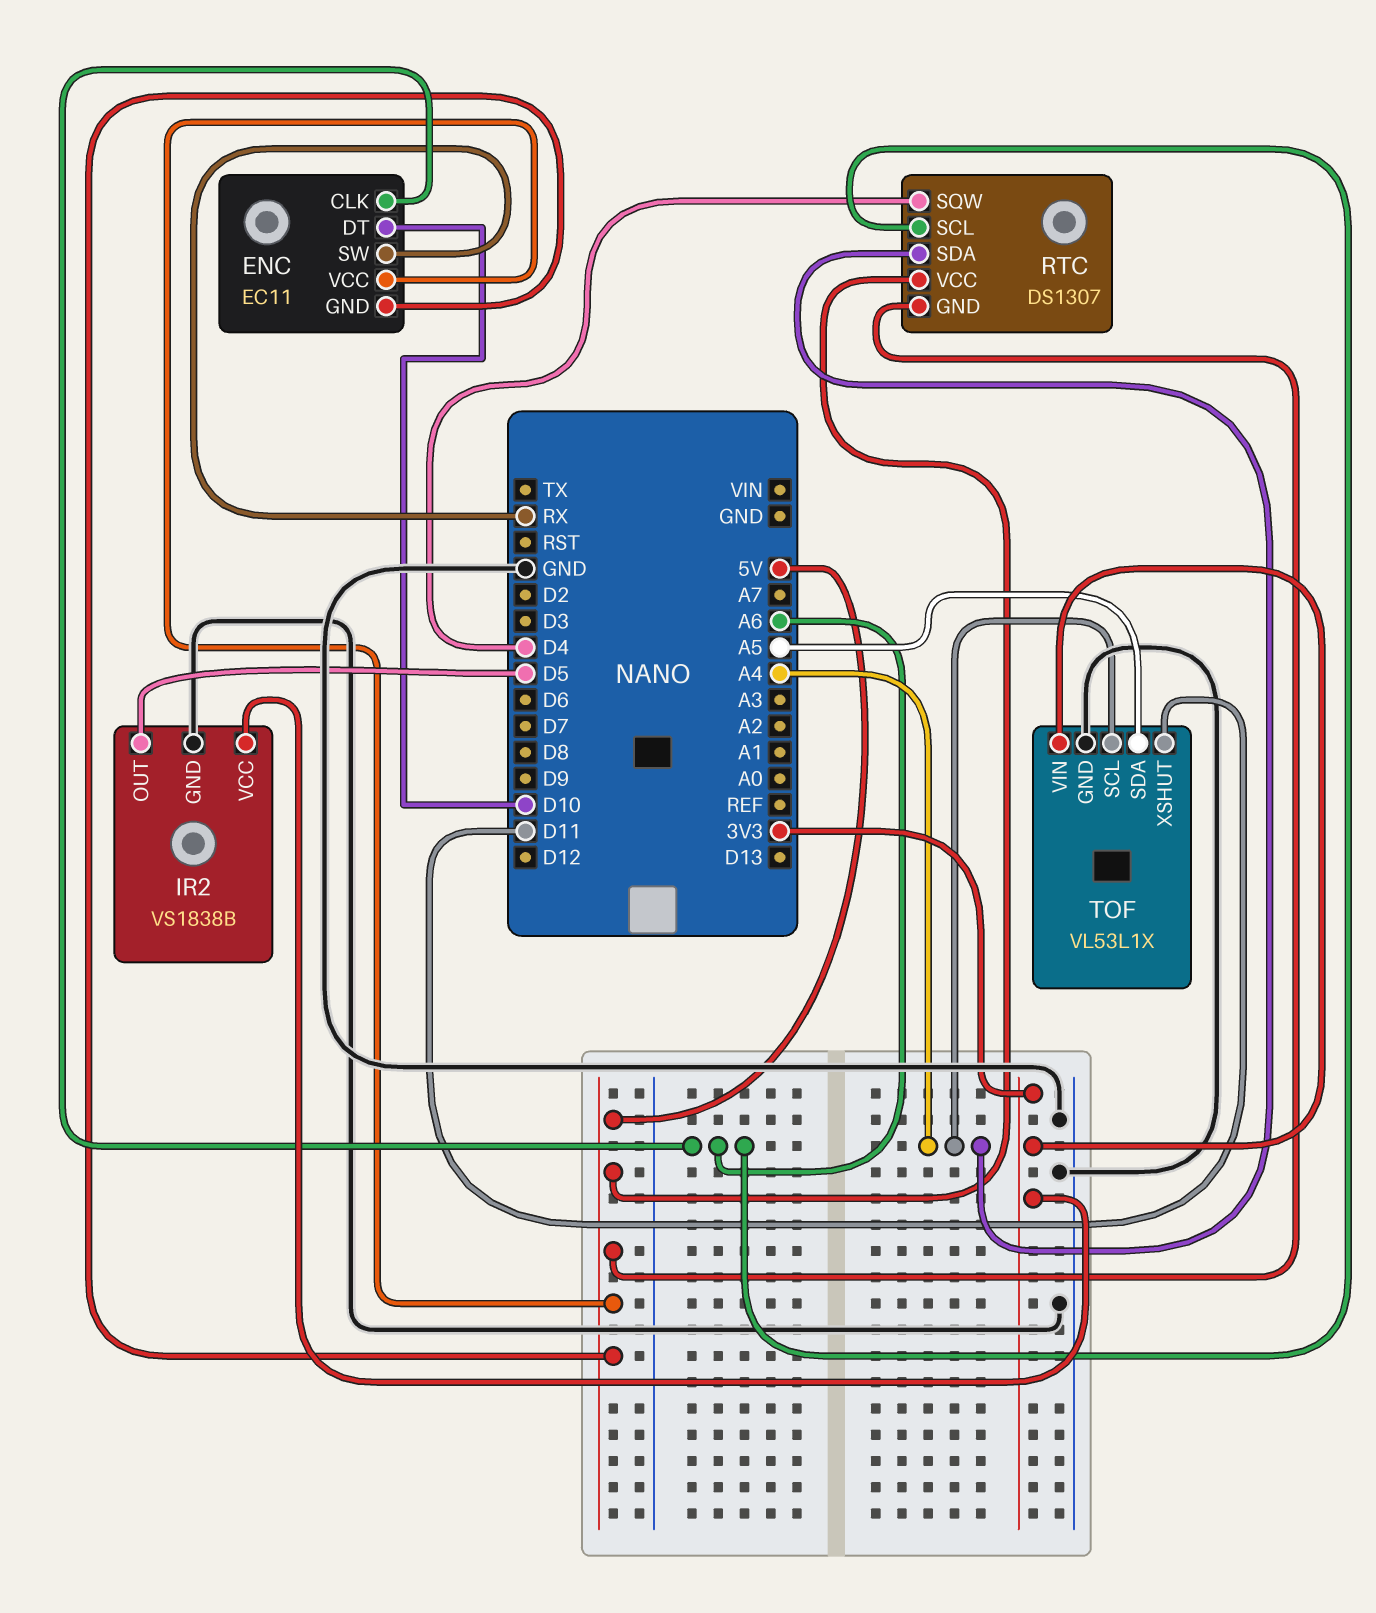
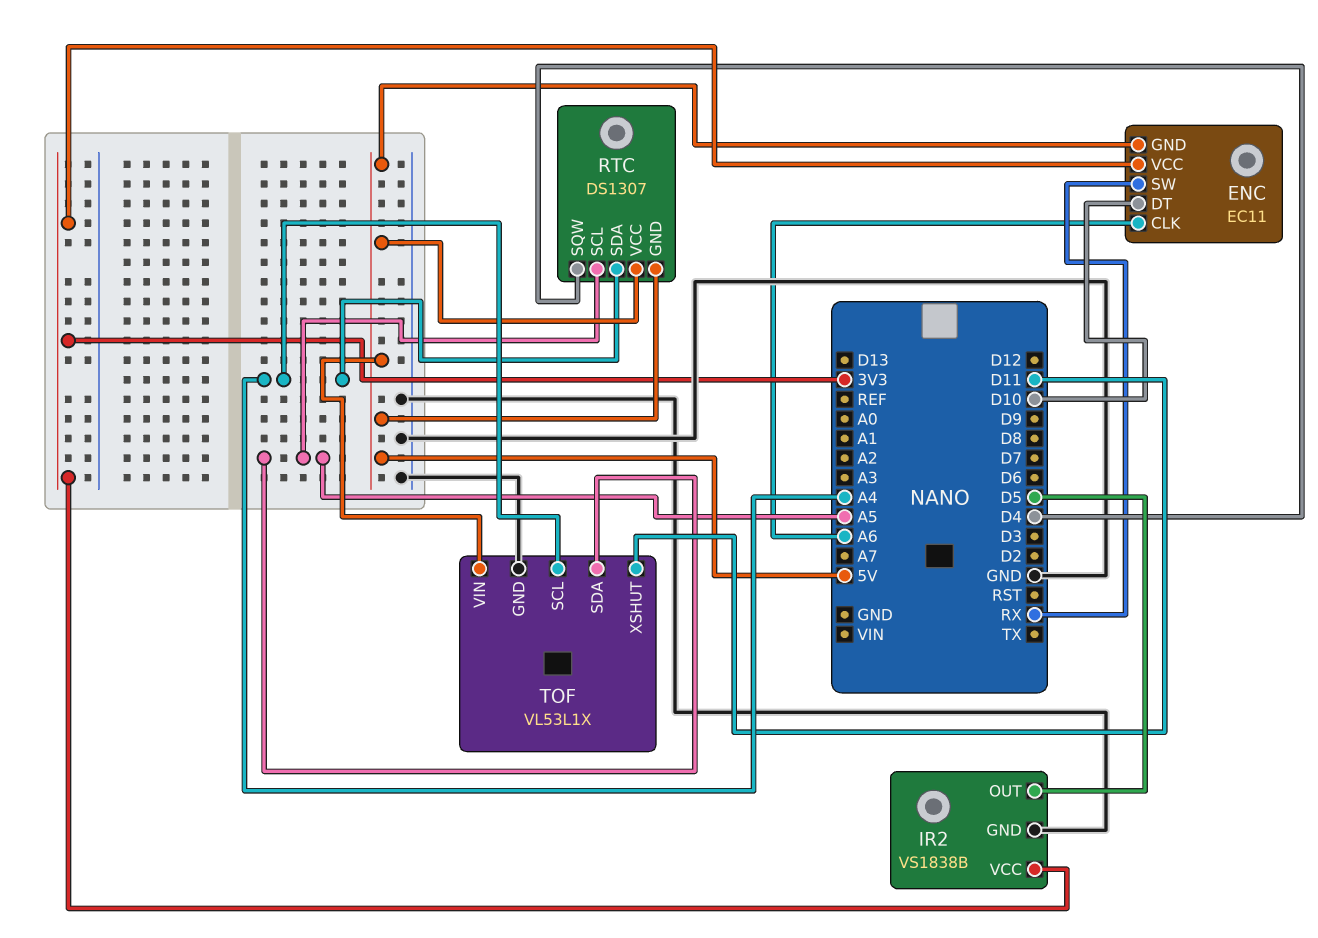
ENC pin VCC: 5V -> 3V3
RTC pin SCL: A6 -> A5
TOF pin VIN: 3V3 -> 5V

